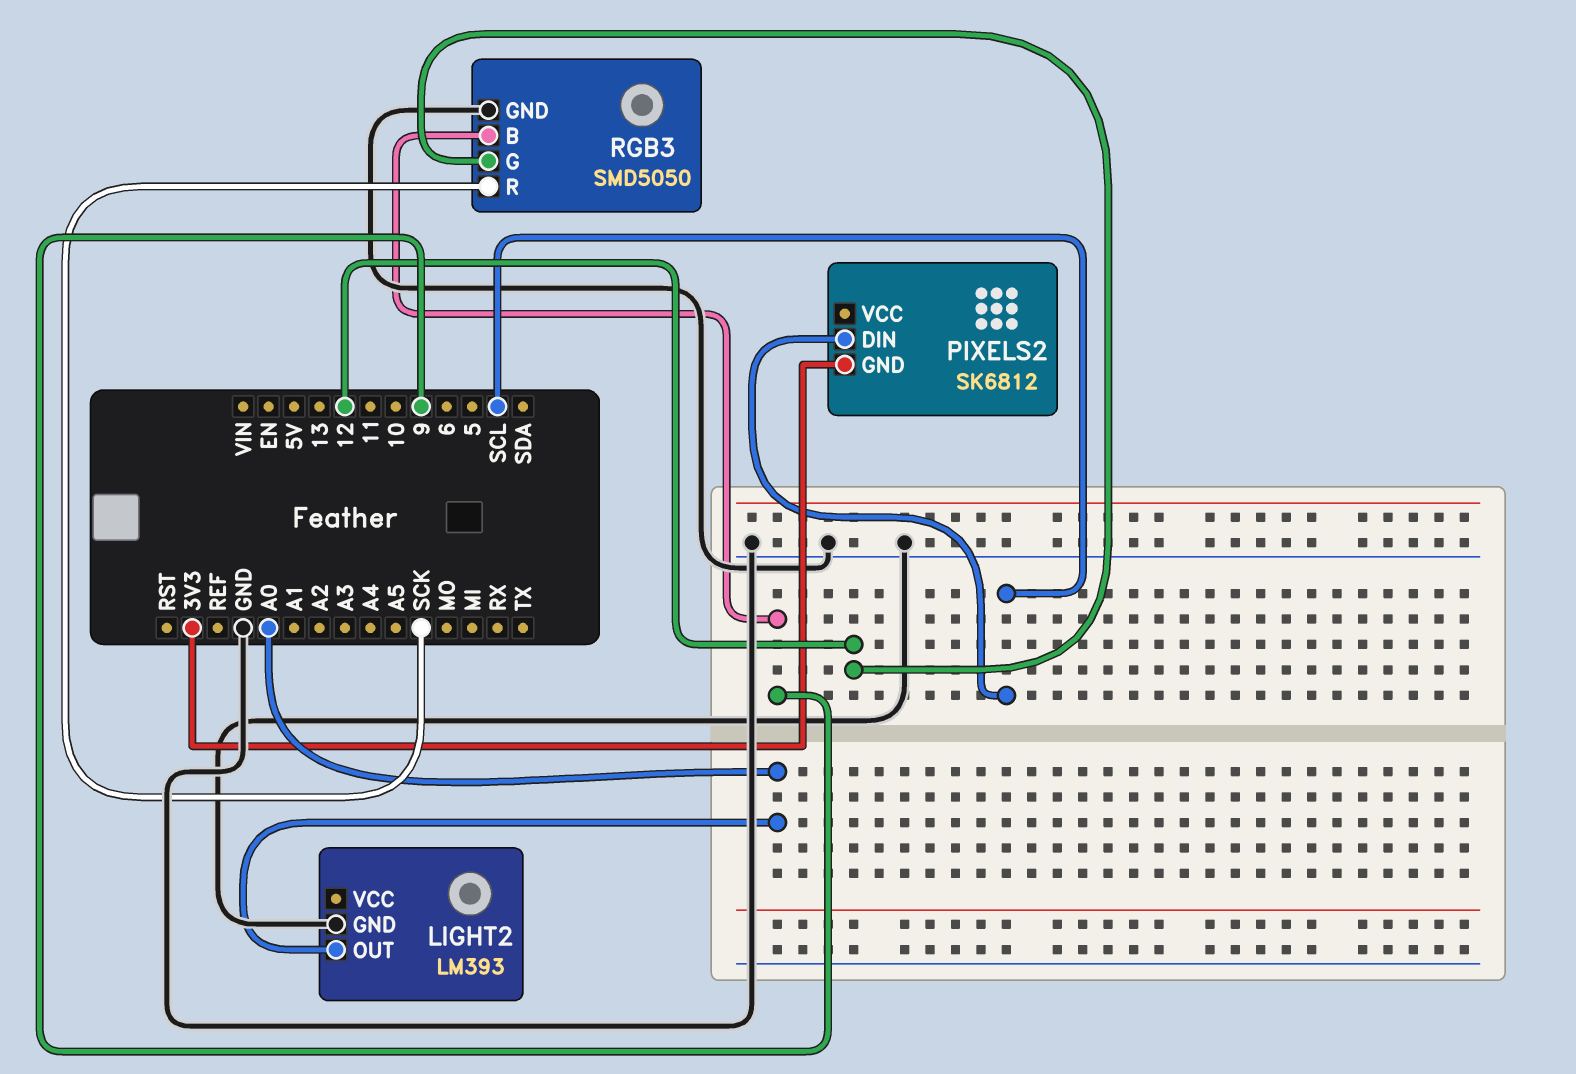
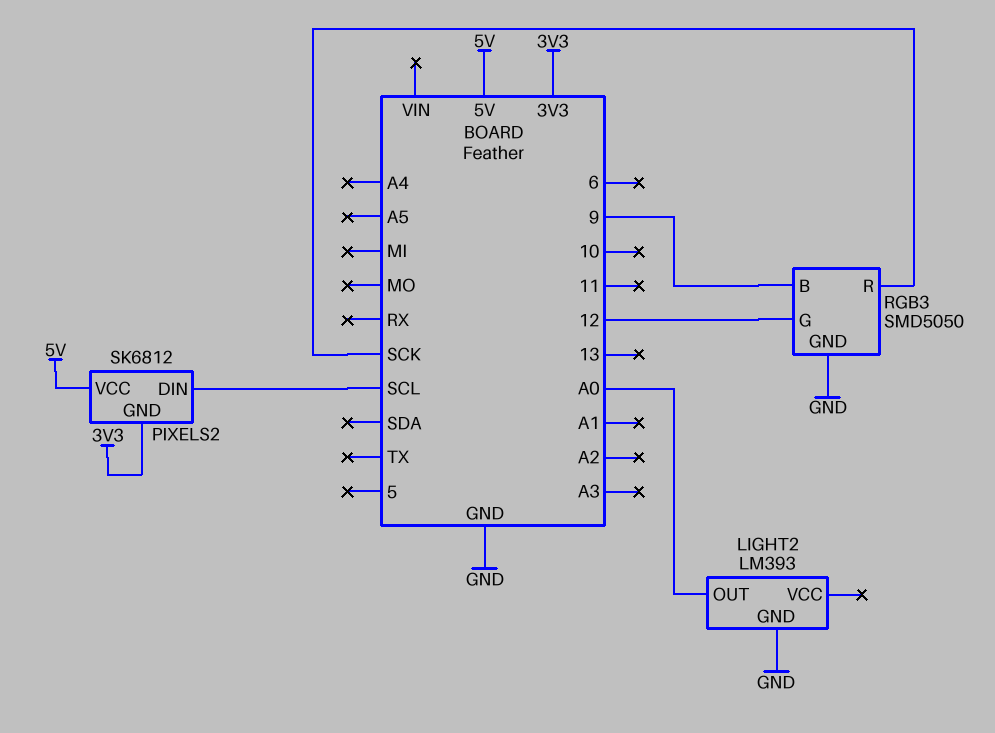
PIXELS2 pin VCC: none -> 5V

